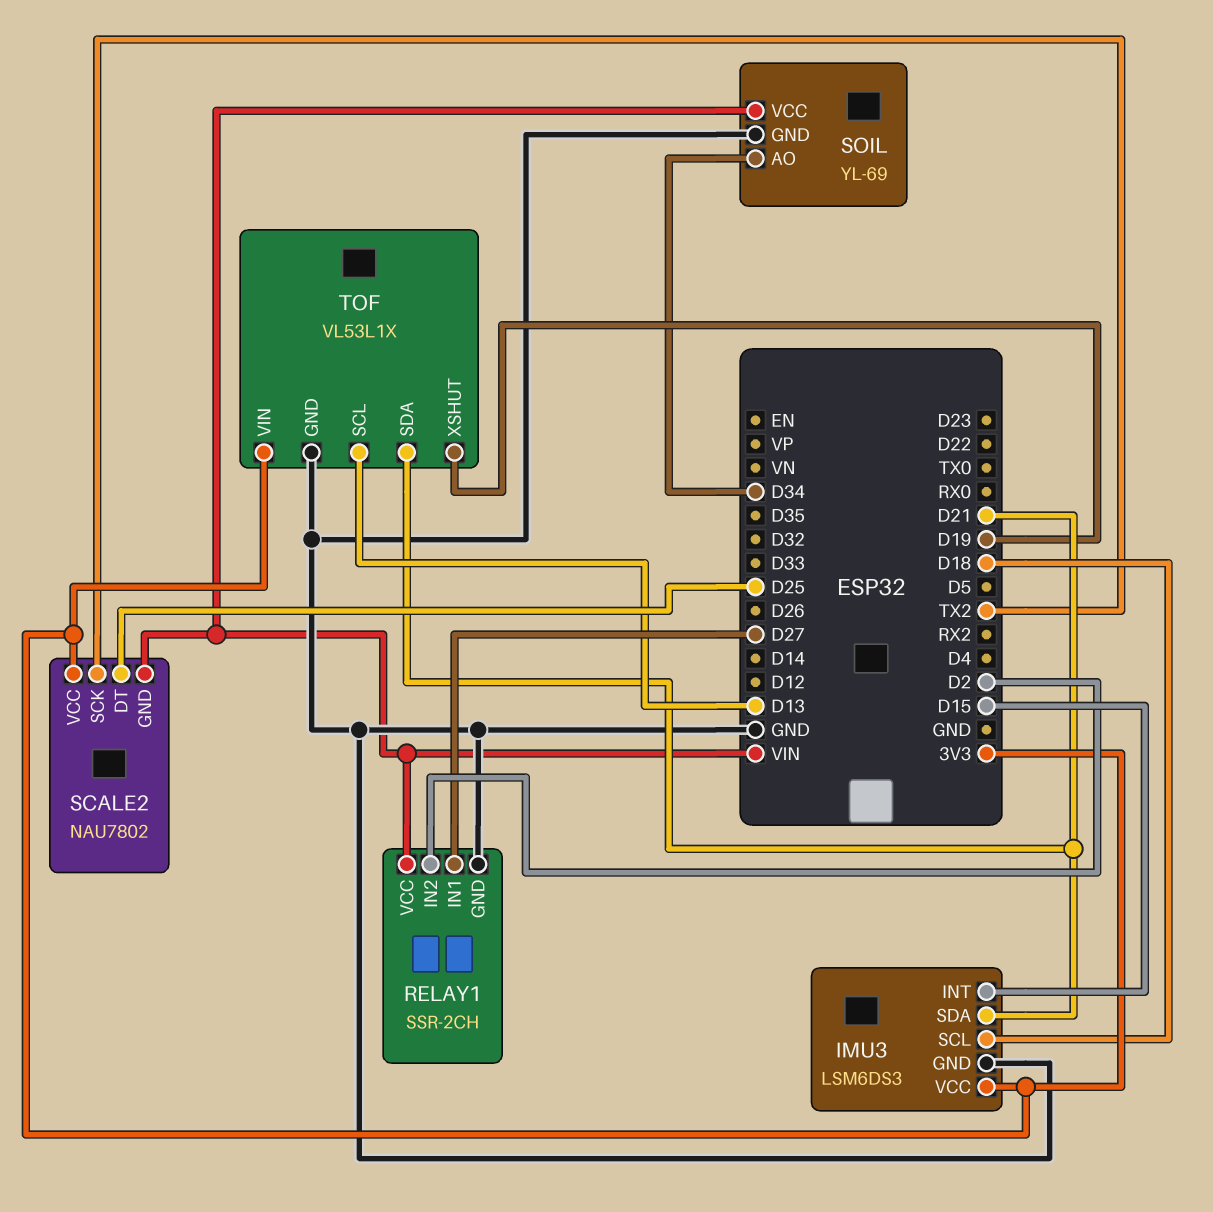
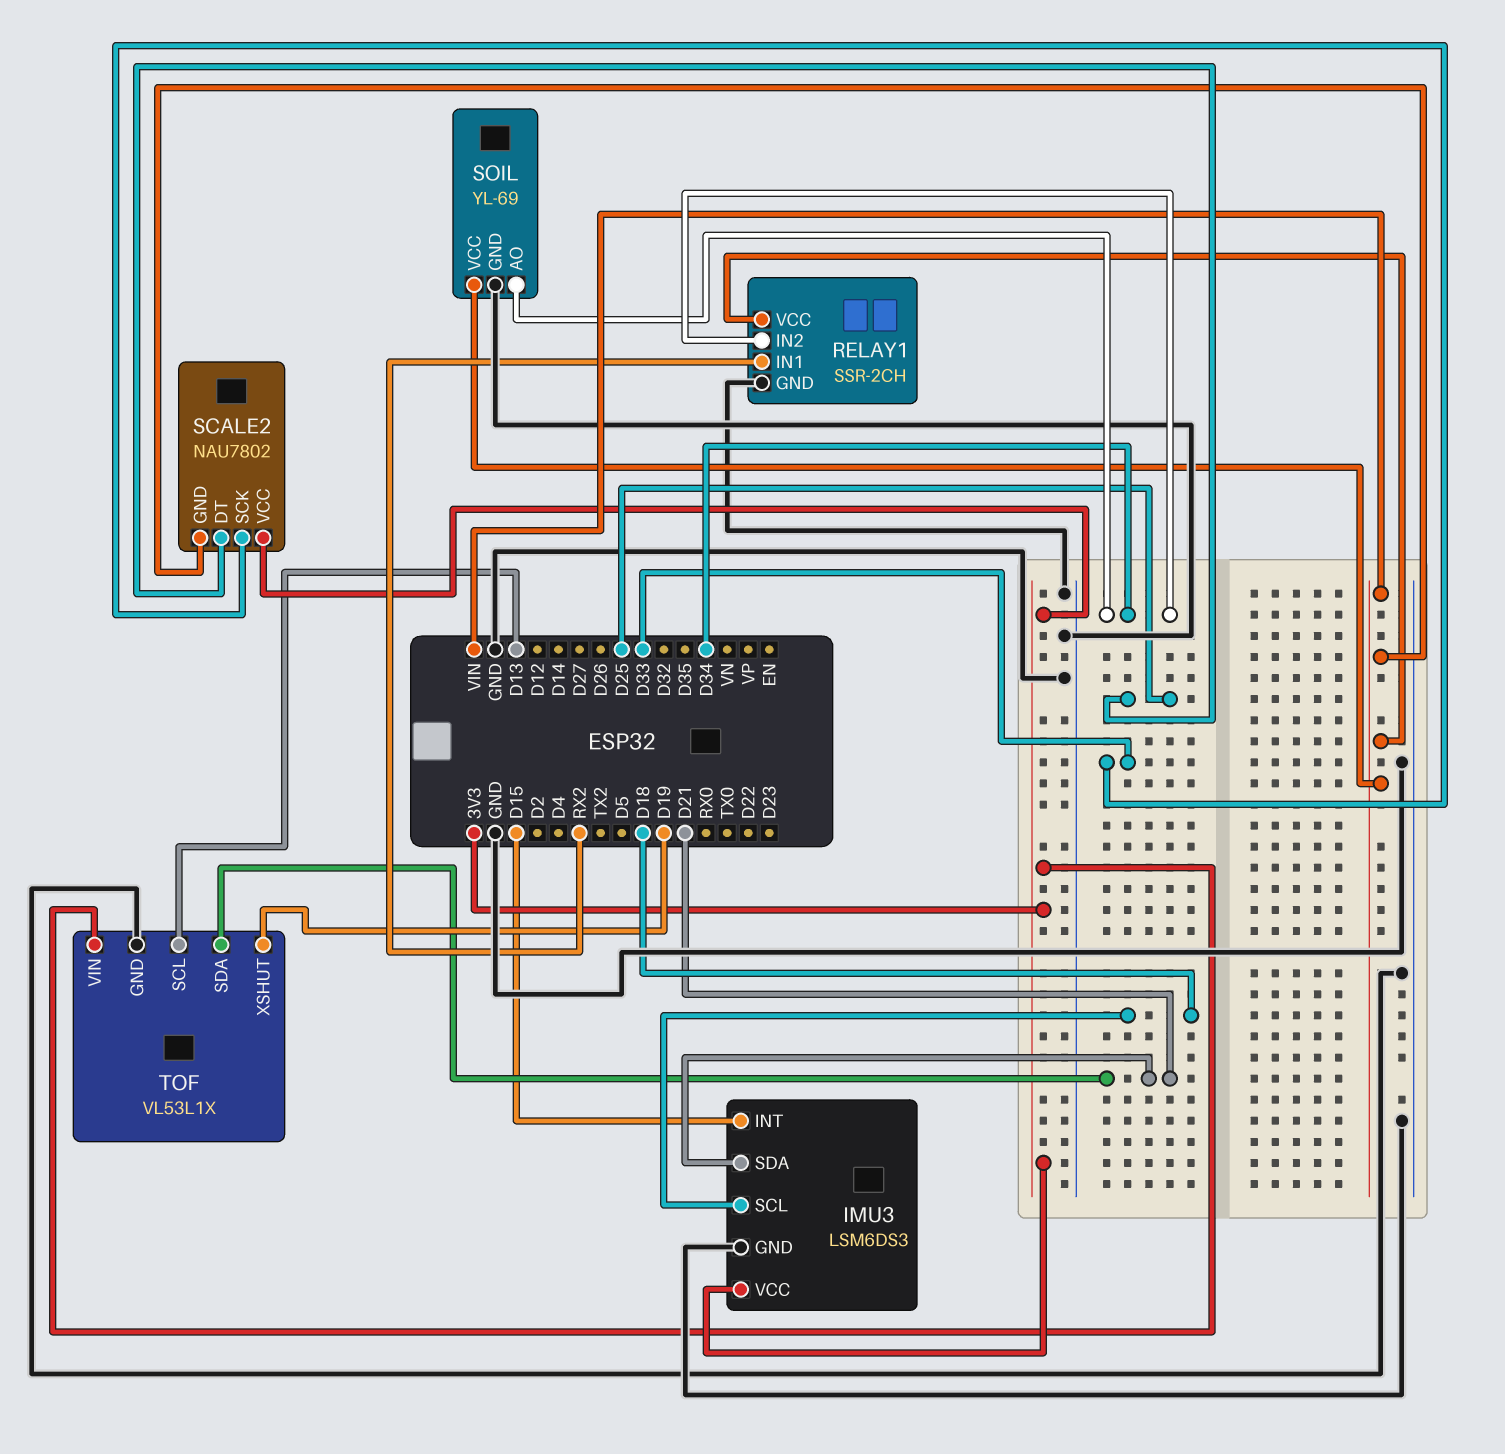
RELAY1 pin IN1: D27 -> RX2
RELAY1 pin IN2: D2 -> D34
SCALE2 pin SCK: TX2 -> D33

